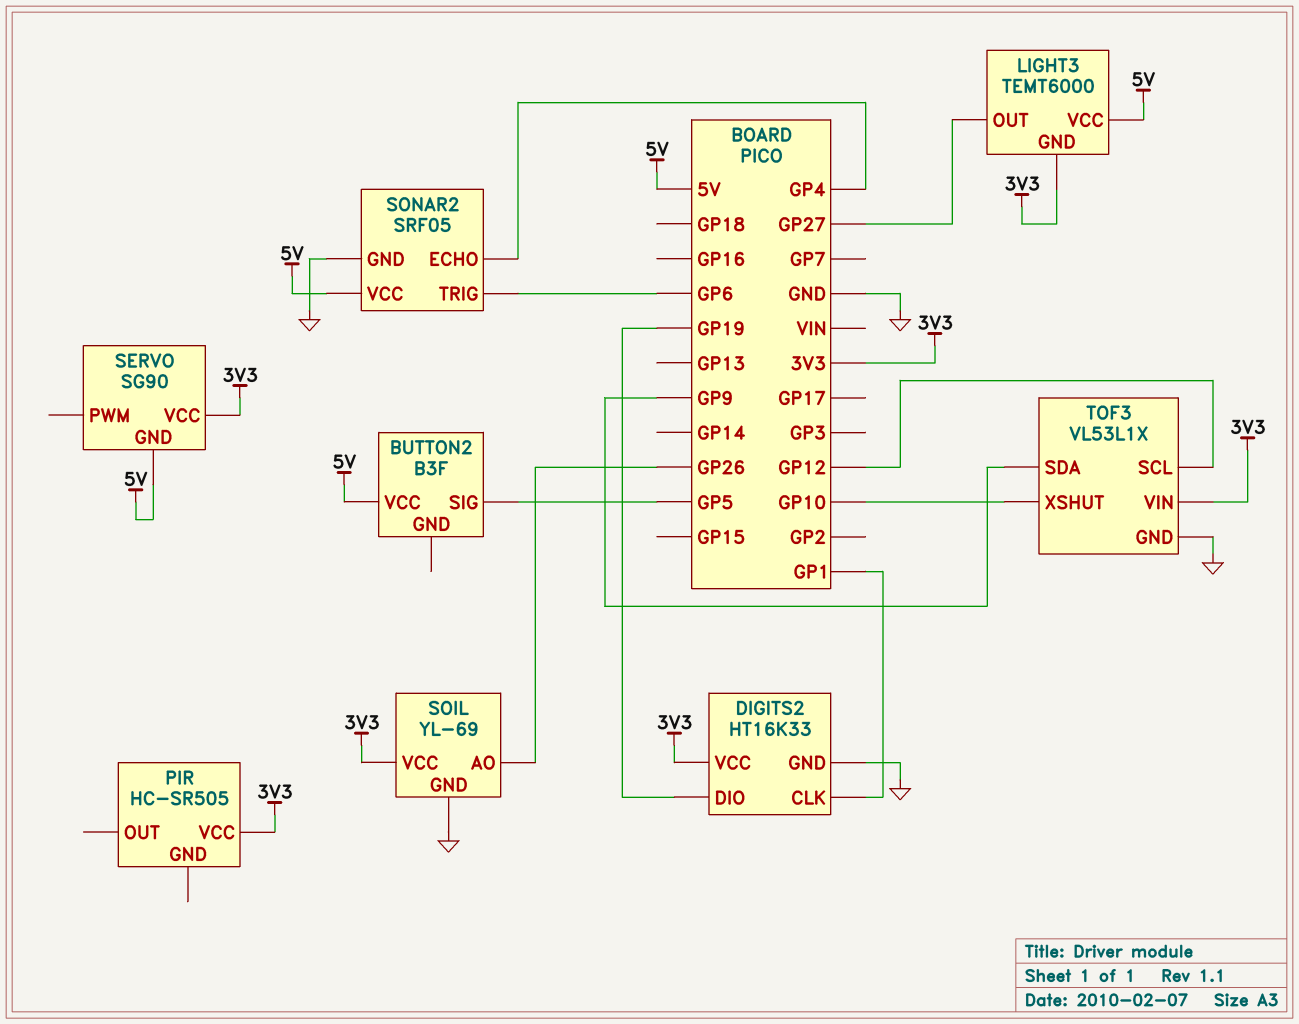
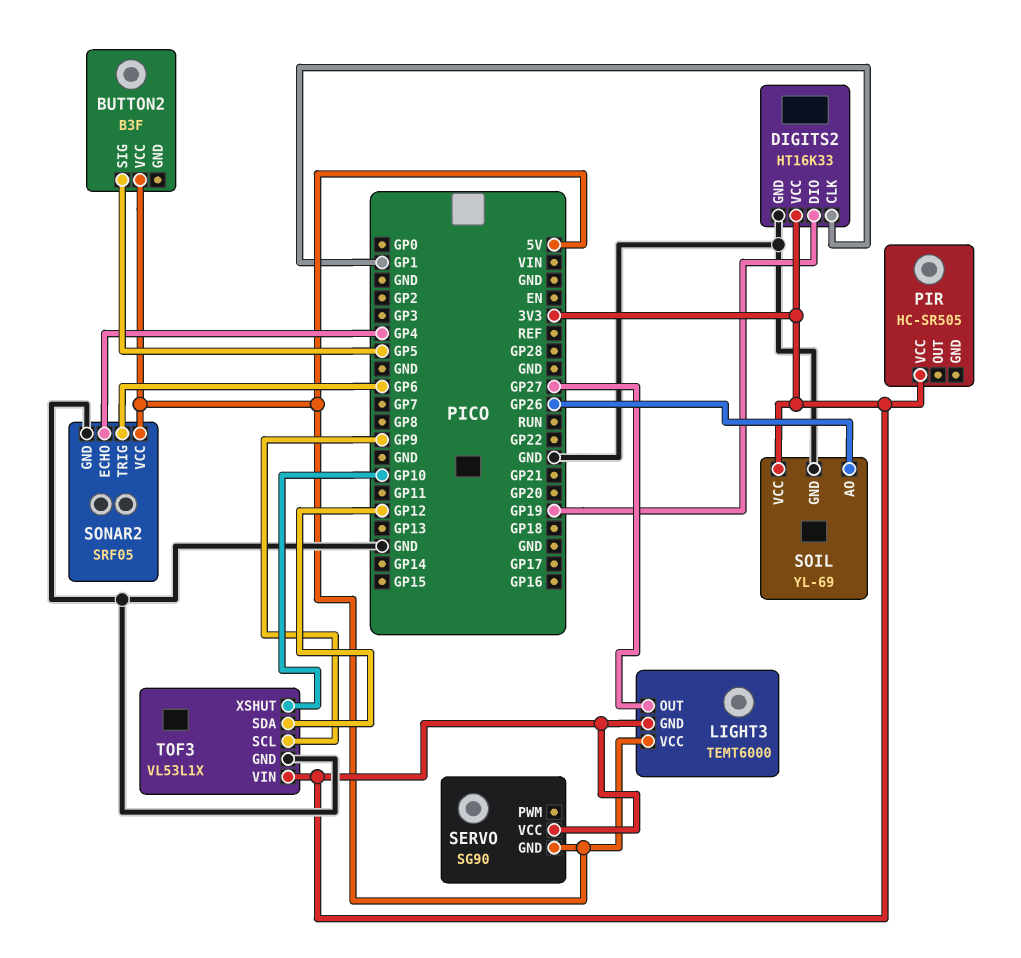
TOF3 pin SCL: GP12 -> GP9
TOF3 pin SDA: GP9 -> GP12

